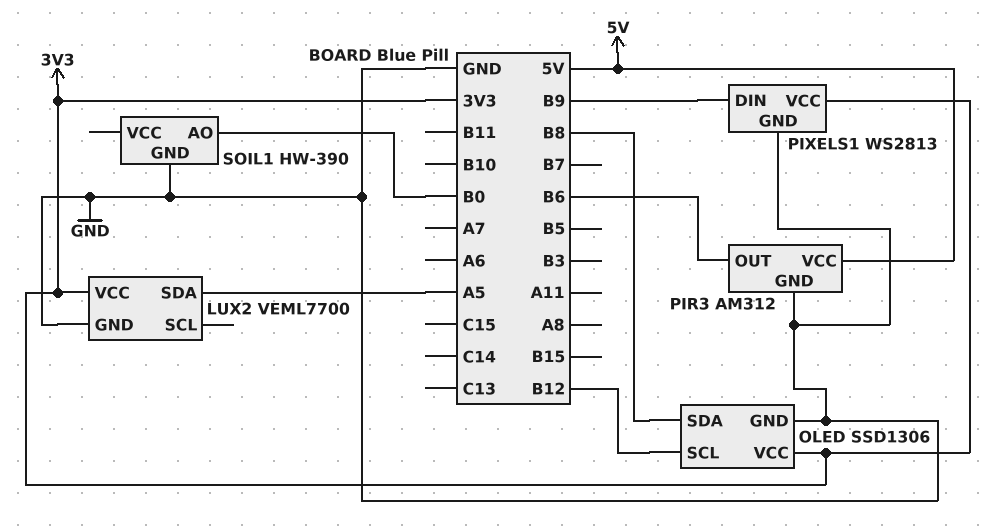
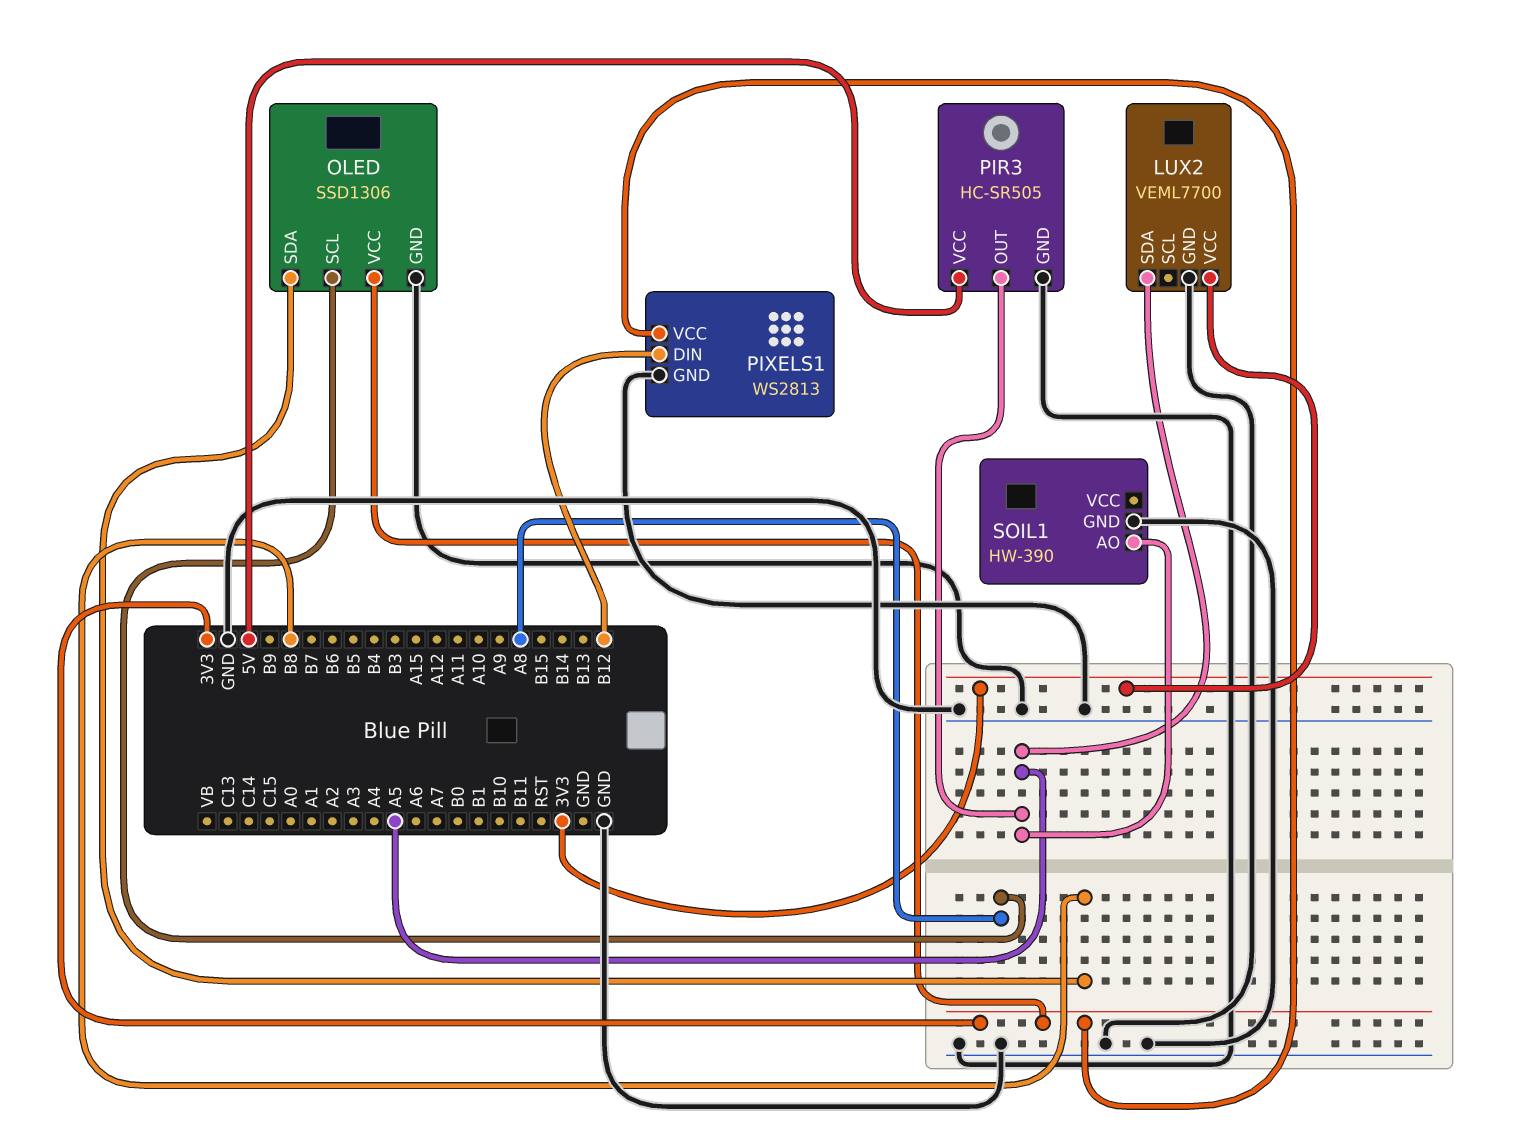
OLED pin SCL: B12 -> A8
PIR3: AM312 -> HC-SR505
PIR3 pin OUT: B6 -> A5
PIXELS1 pin DIN: B9 -> B12
SOIL1 pin AO: B0 -> A5

